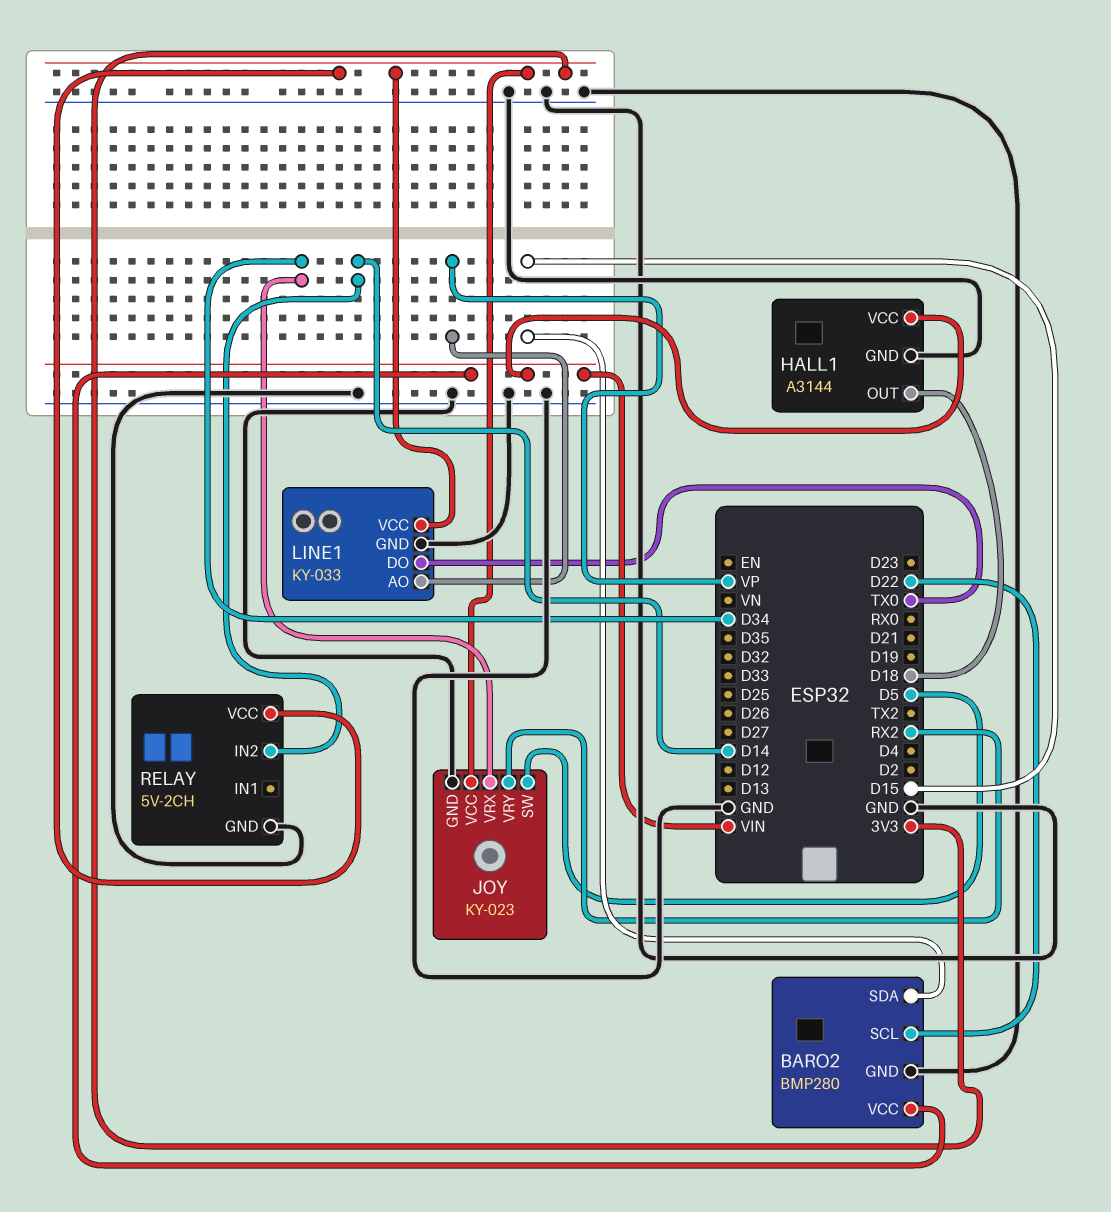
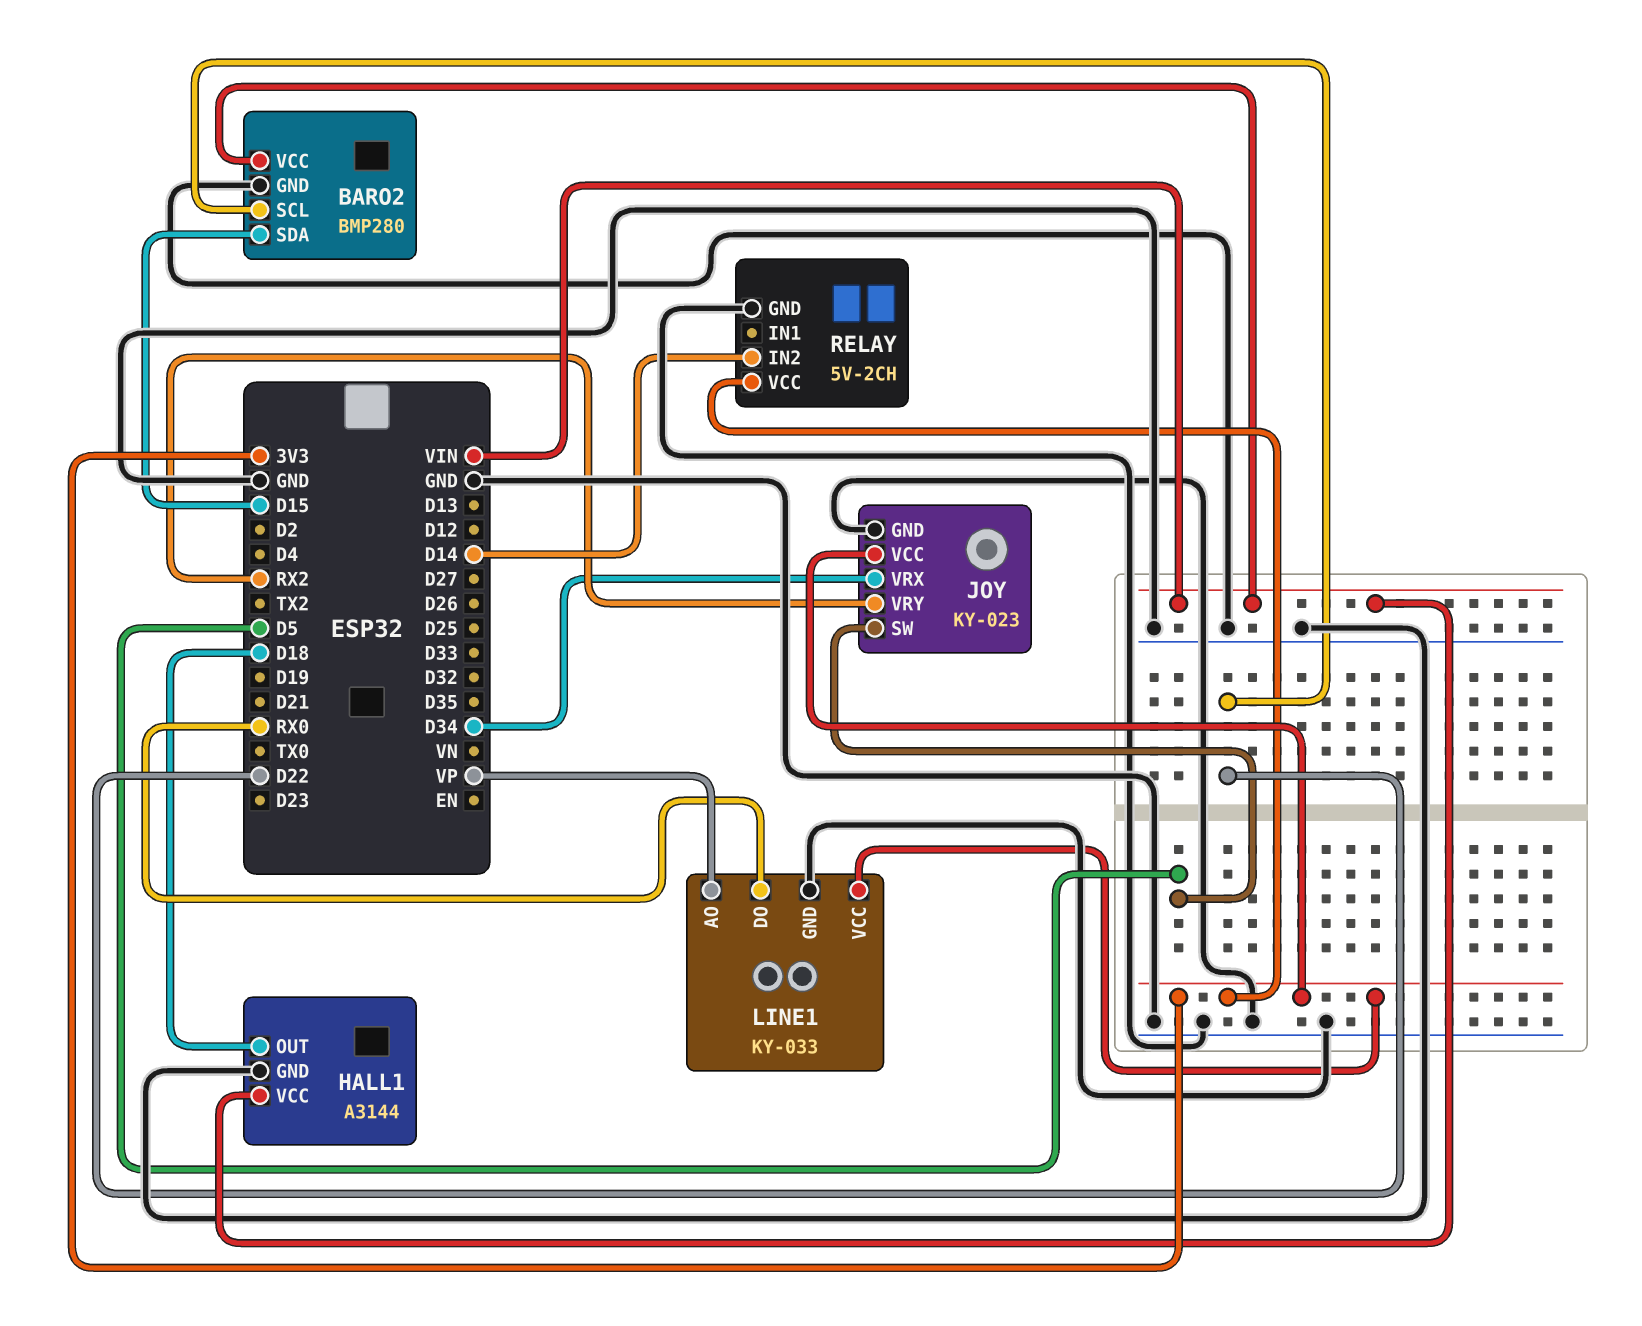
LINE1 pin DO: TX0 -> RX0

